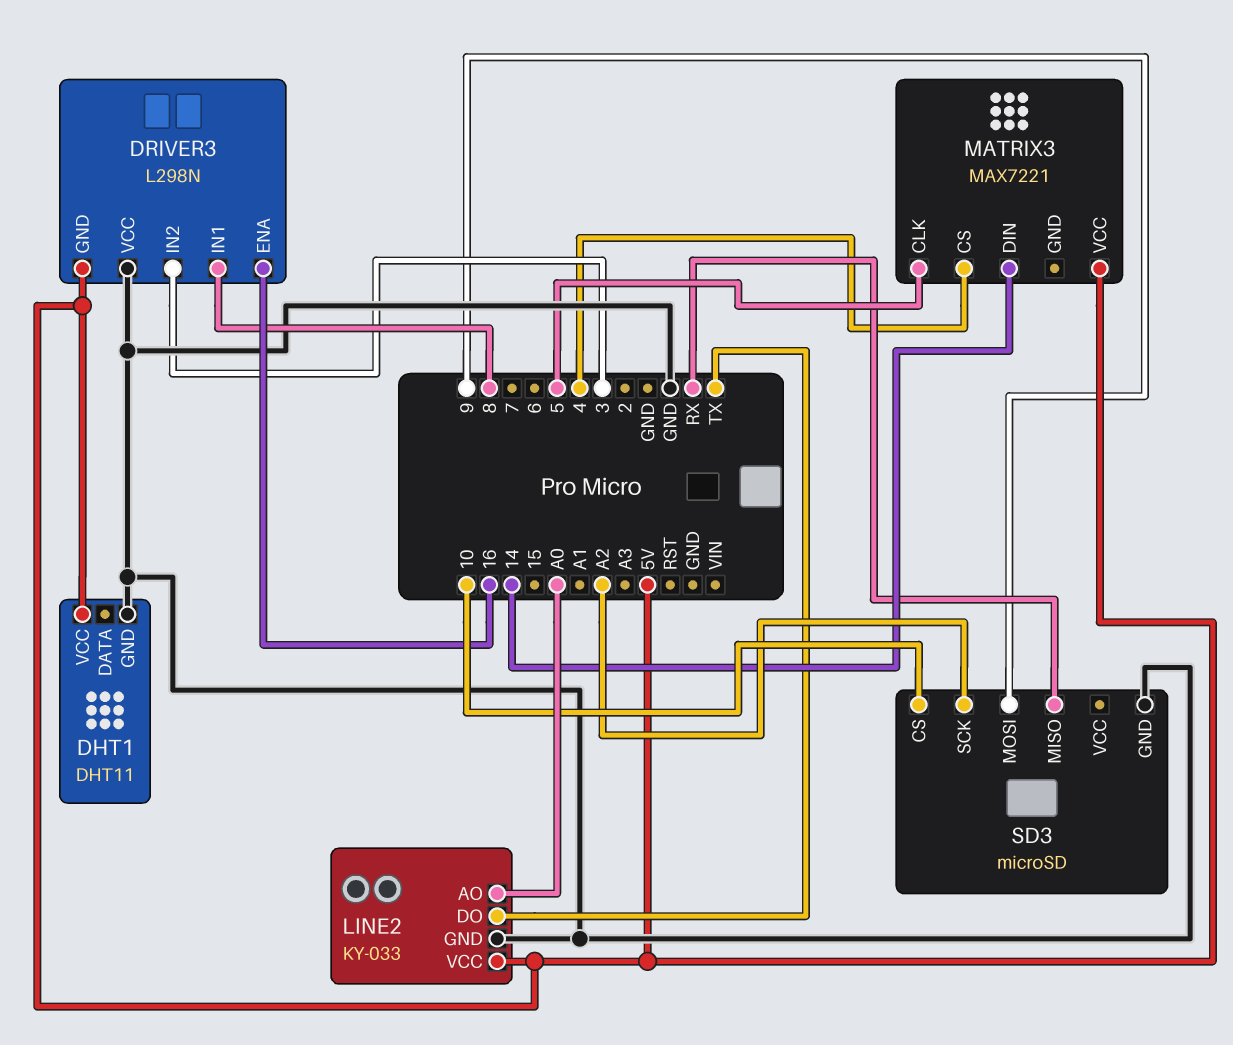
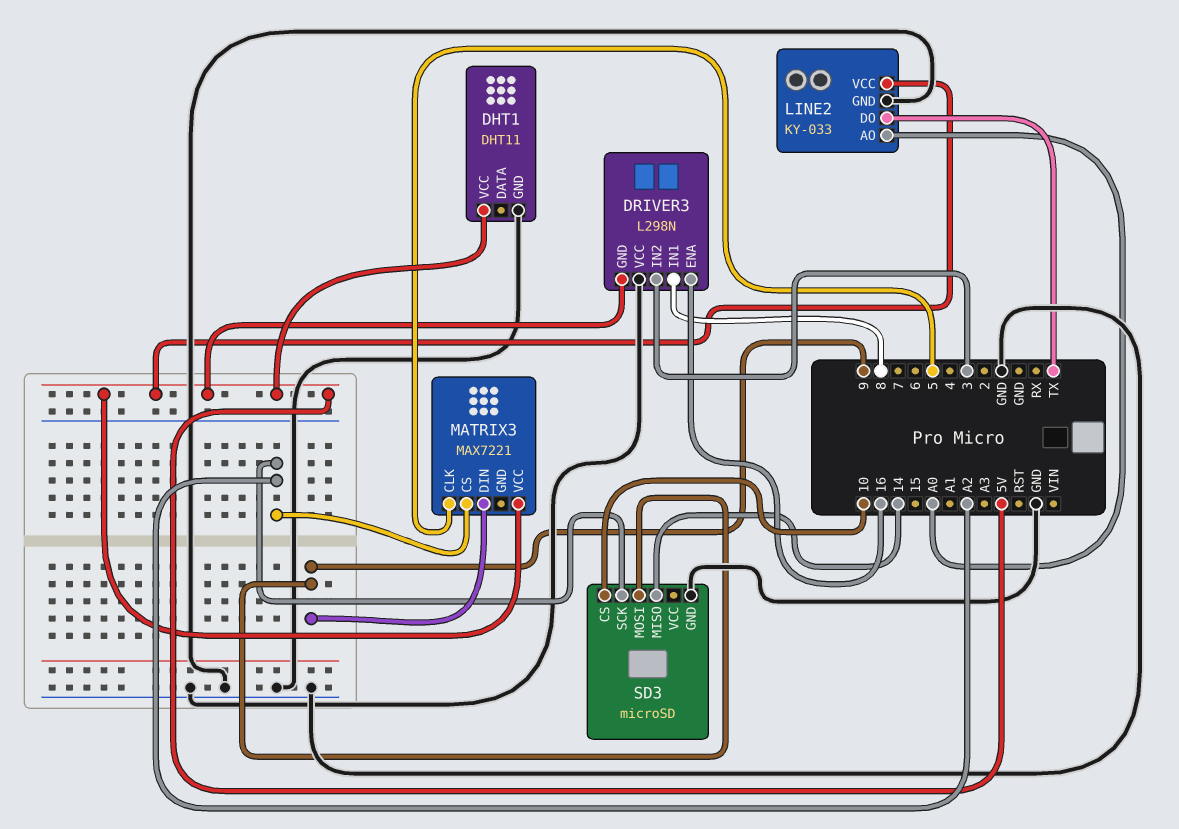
MATRIX3 pin CS: 4 -> A2
MATRIX3 pin DIN: 14 -> 9
SD3 pin MISO: RX -> 14

